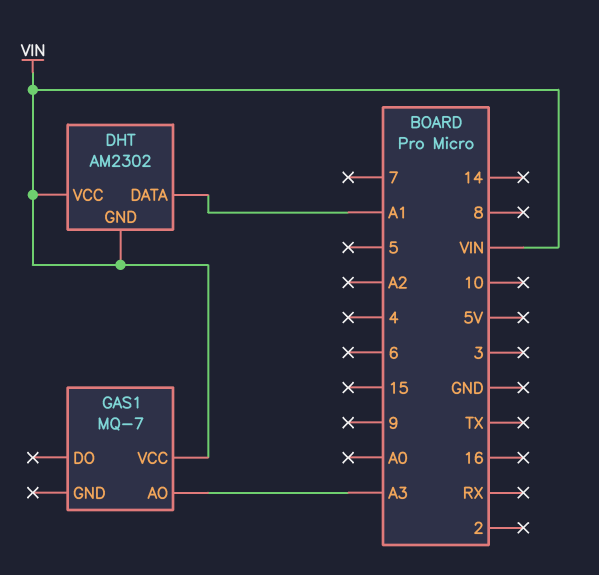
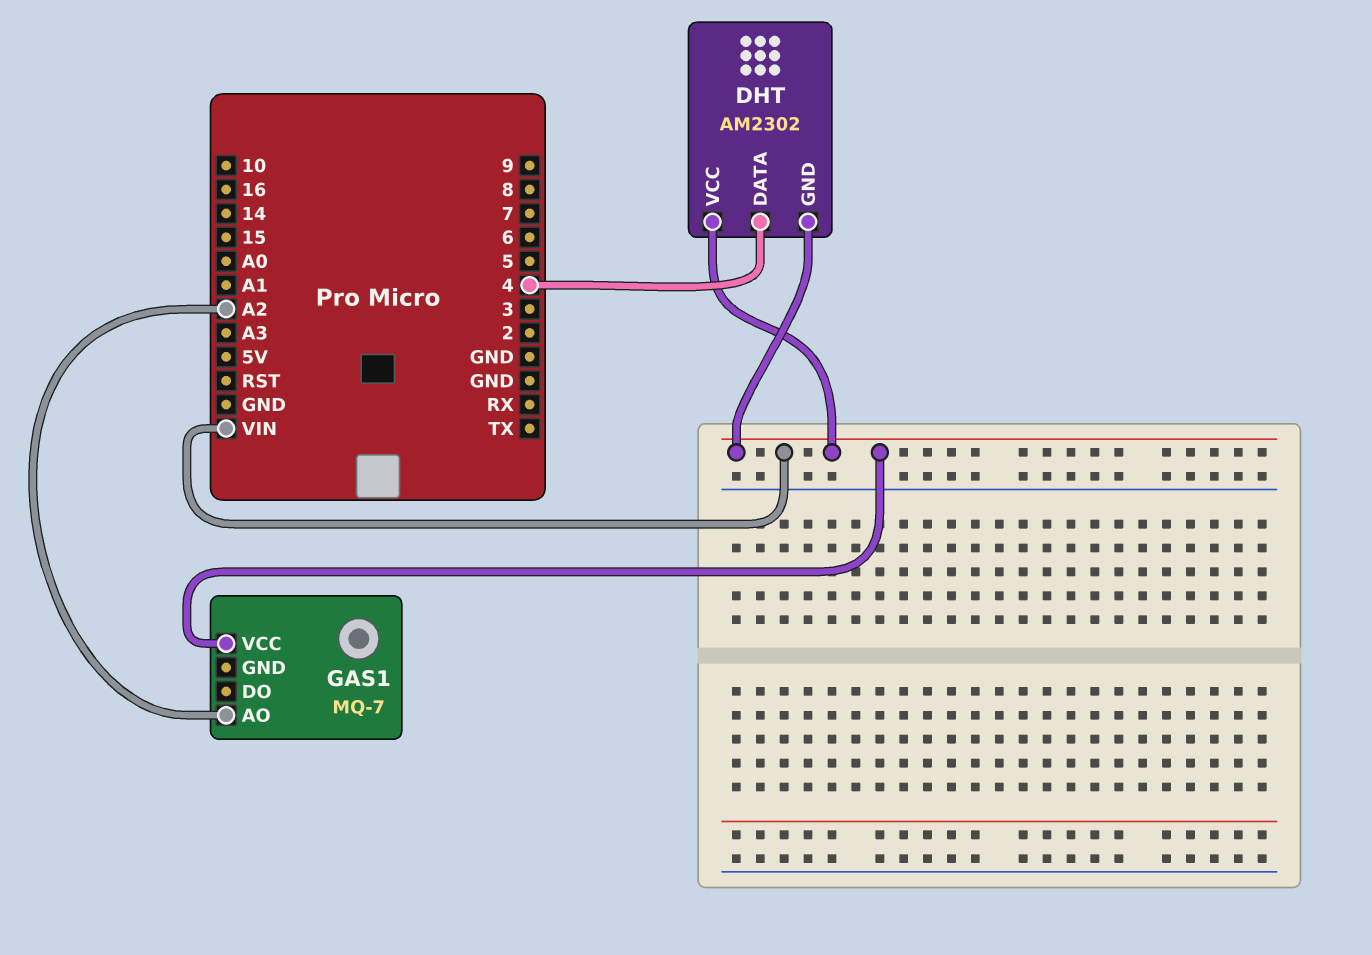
DHT pin DATA: A1 -> 4
GAS1 pin AO: A3 -> A2

